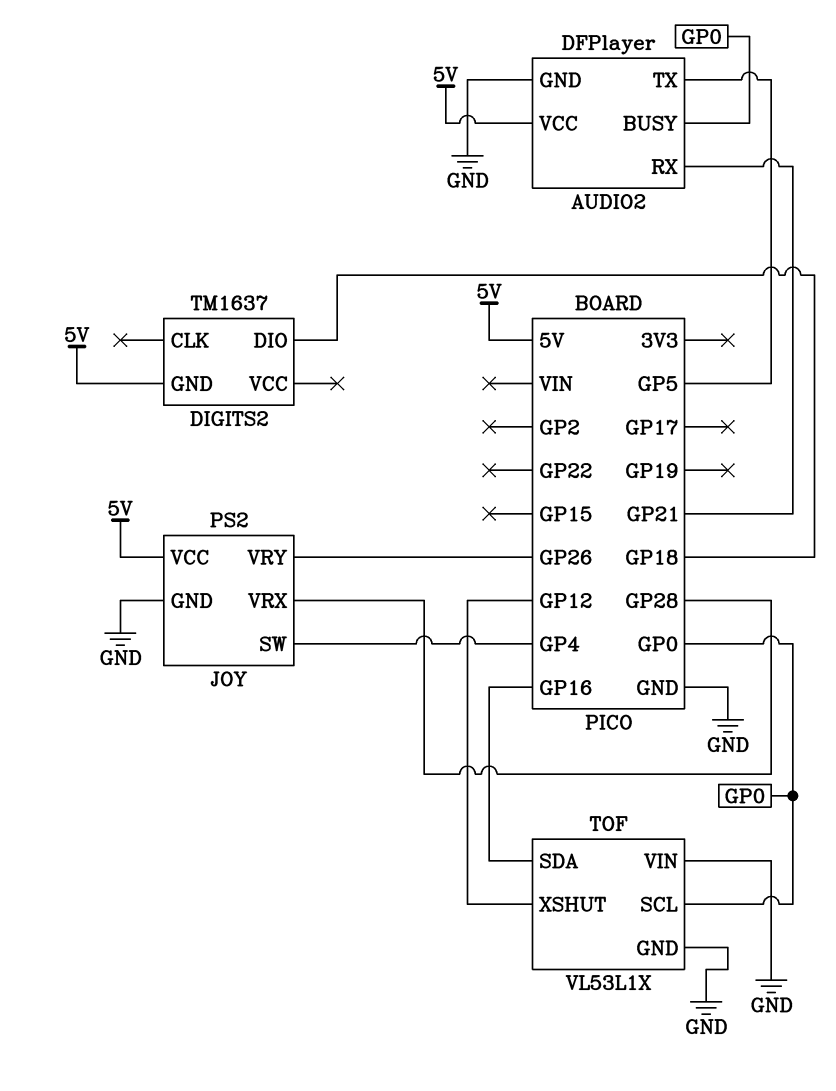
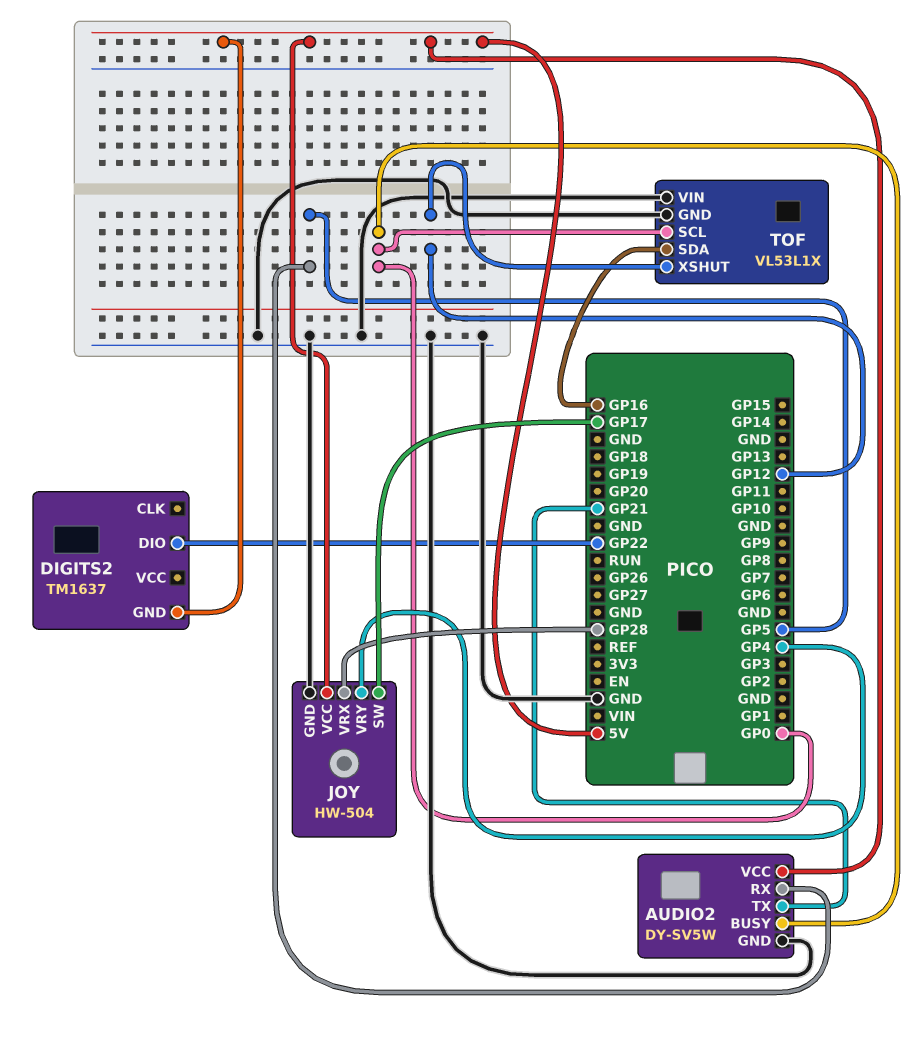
AUDIO2: DFPlayer -> DY-SV5W
AUDIO2 pin RX: GP21 -> GP5
AUDIO2 pin TX: GP5 -> GP21
DIGITS2 pin DIO: GP18 -> GP22
JOY: PS2 -> HW-504
JOY pin SW: GP4 -> GP17
JOY pin VRY: GP26 -> GP4

